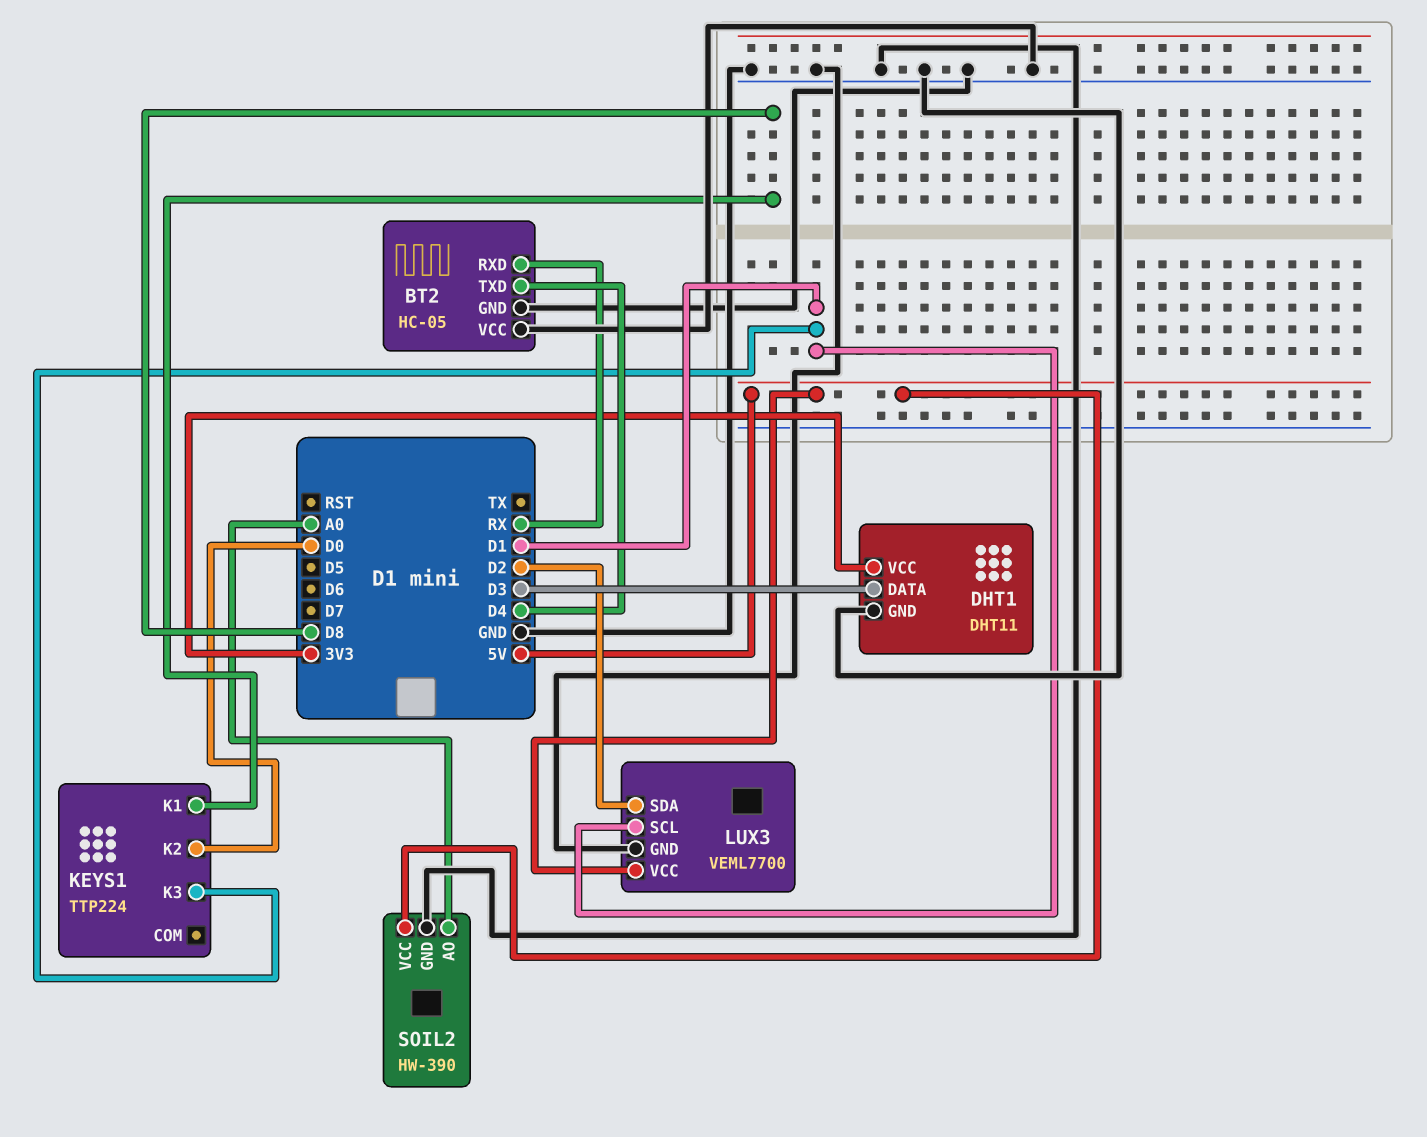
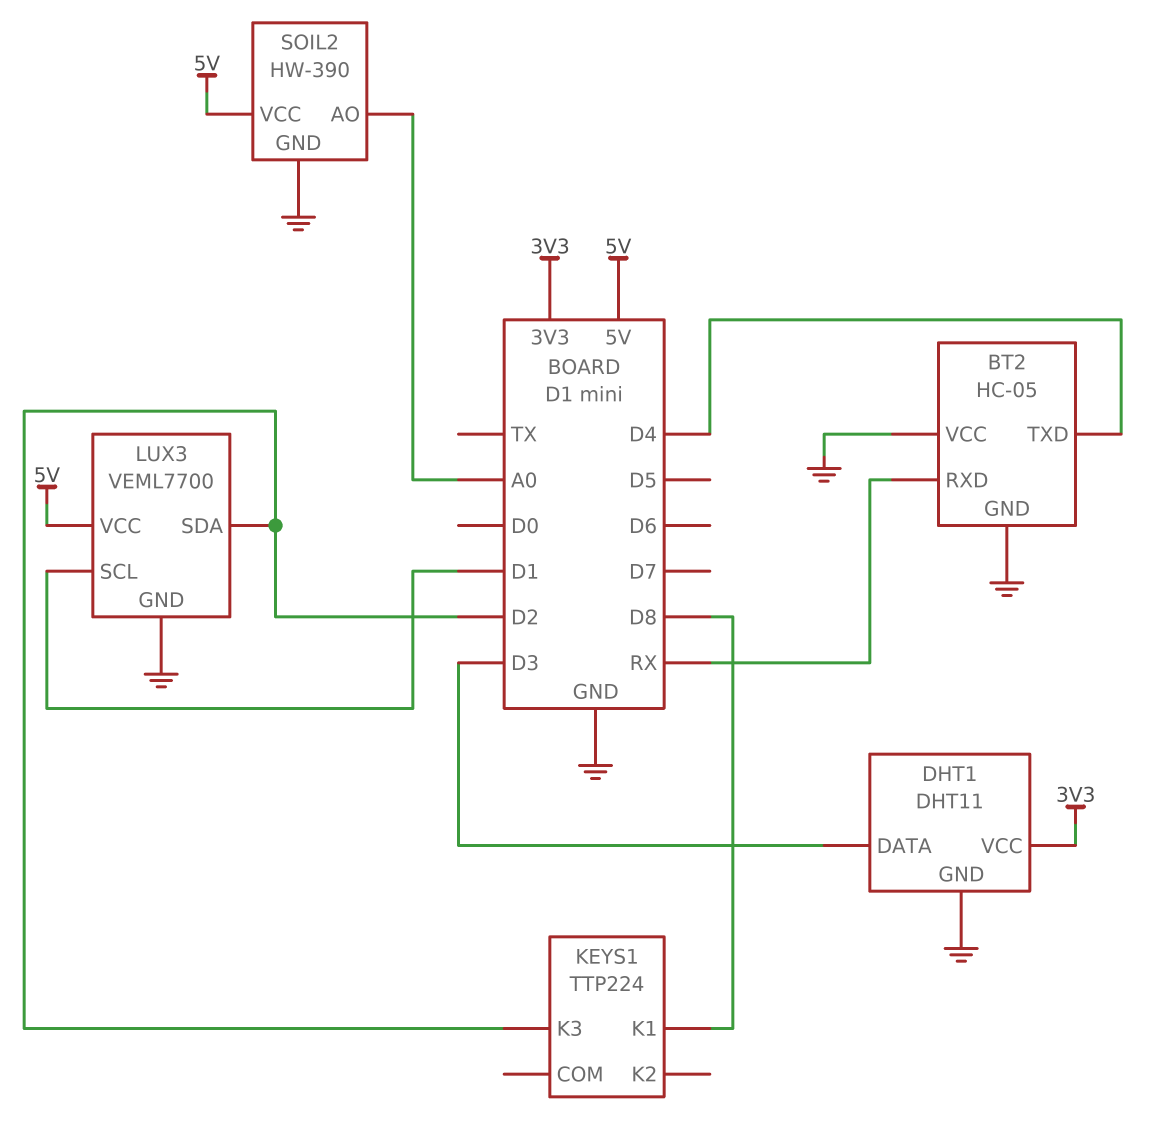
KEYS1 pin K2: D0 -> none
KEYS1 pin K3: D1 -> D2

